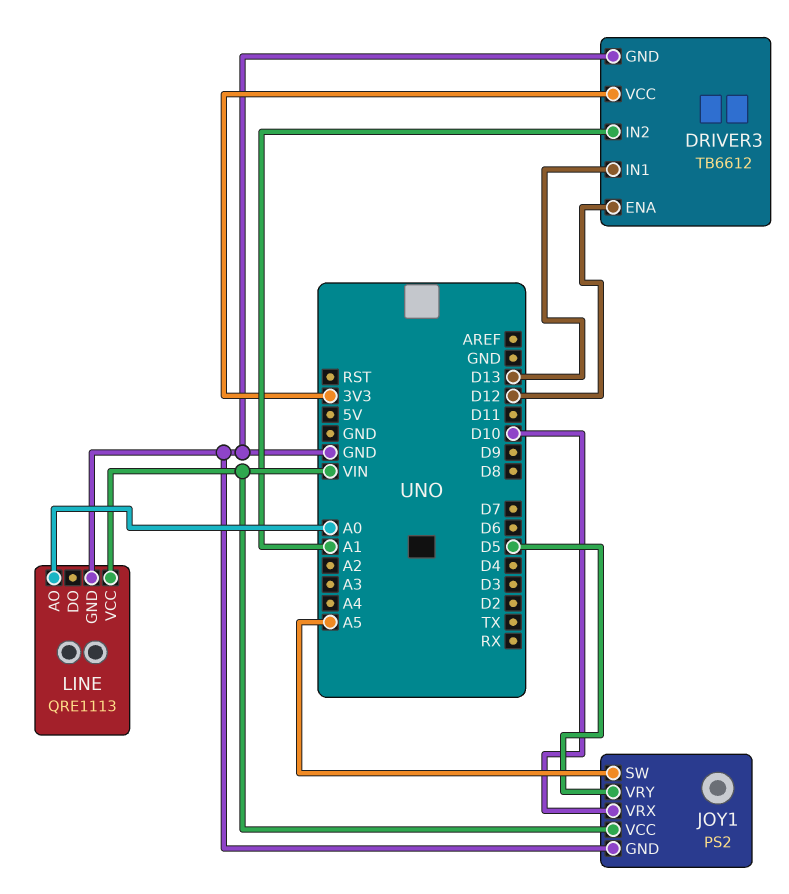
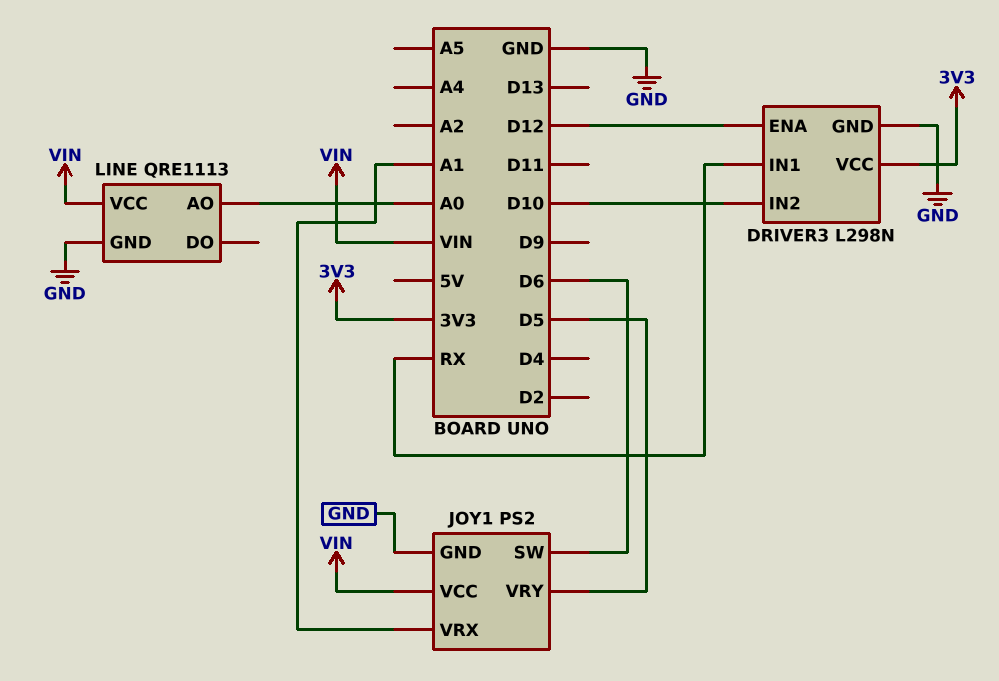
DRIVER3: TB6612 -> L298N
DRIVER3 pin IN1: D13 -> RX
DRIVER3 pin IN2: A1 -> D10
JOY1 pin SW: A5 -> D6
JOY1 pin VRX: D10 -> A1

